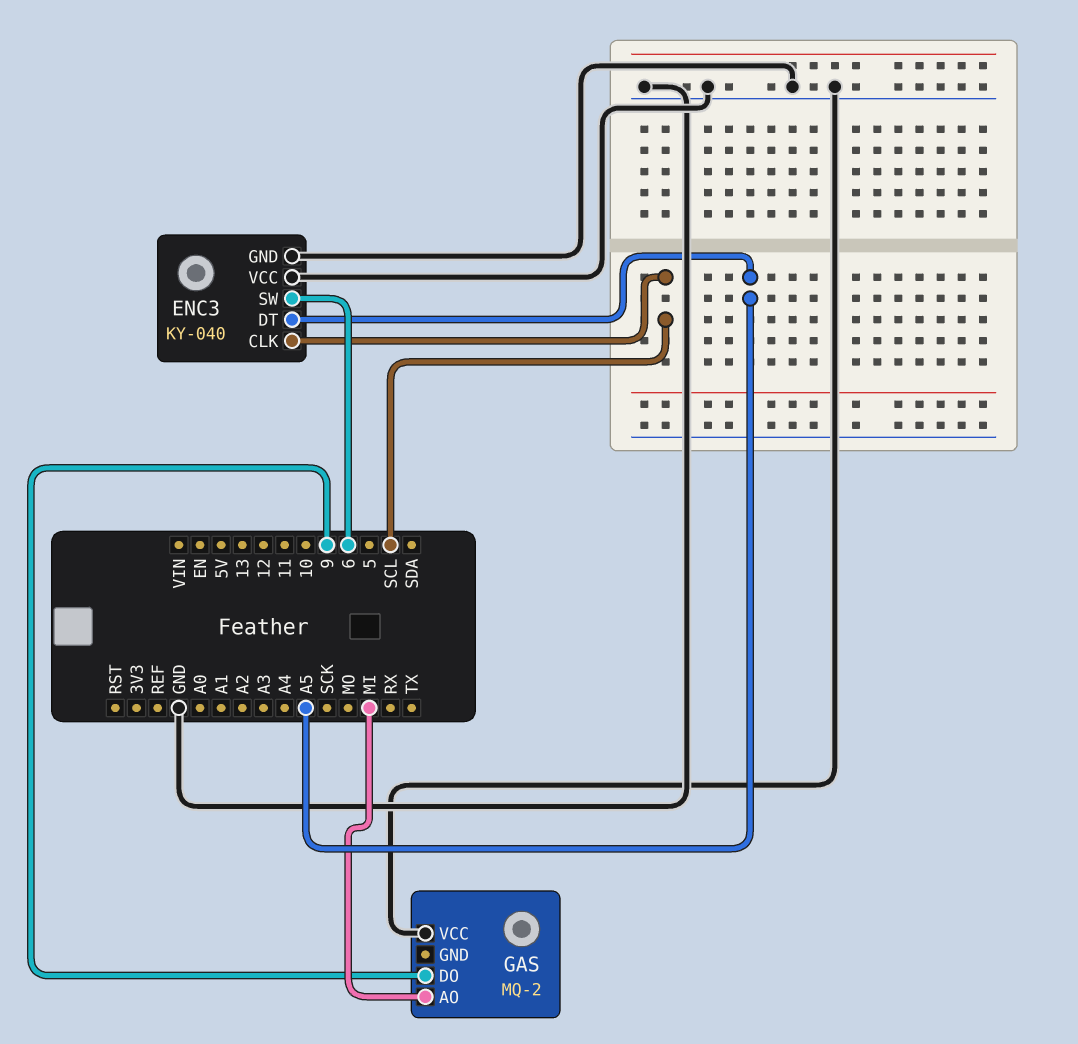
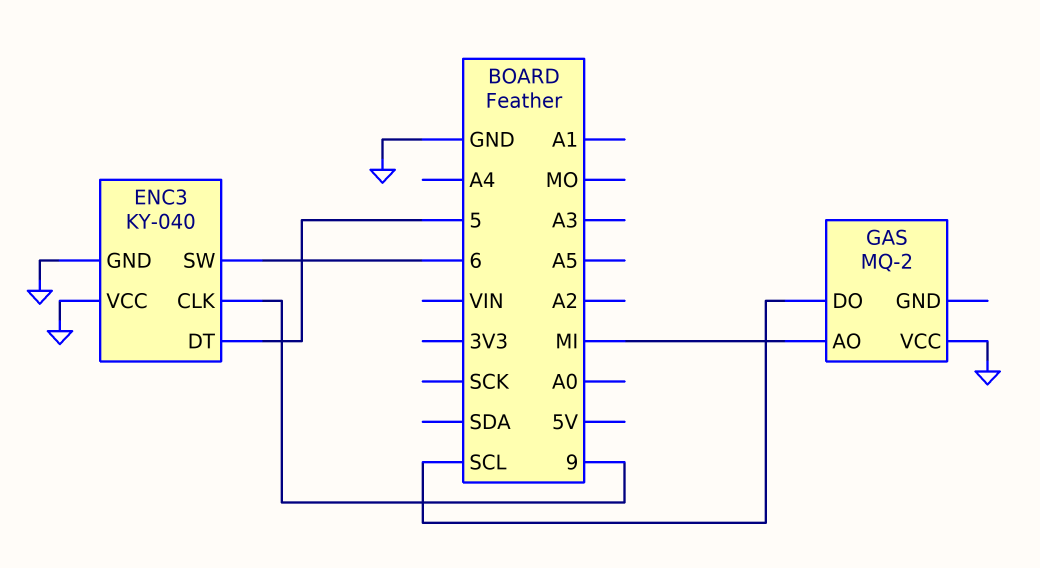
ENC3 pin CLK: SCL -> 9
ENC3 pin DT: A5 -> 5
GAS pin DO: 9 -> SCL

